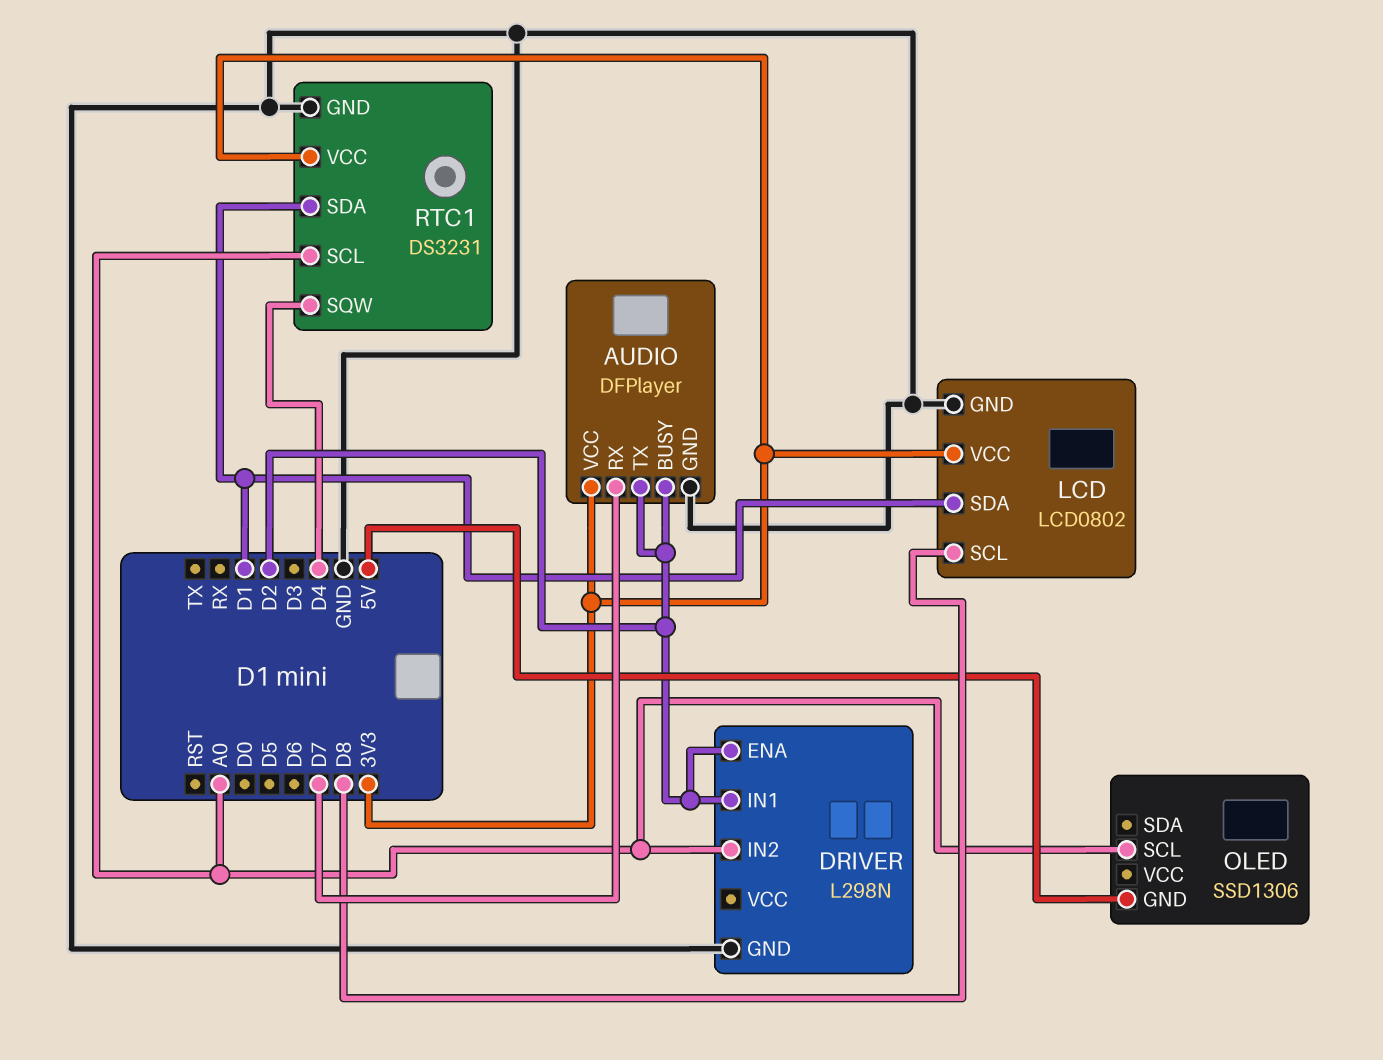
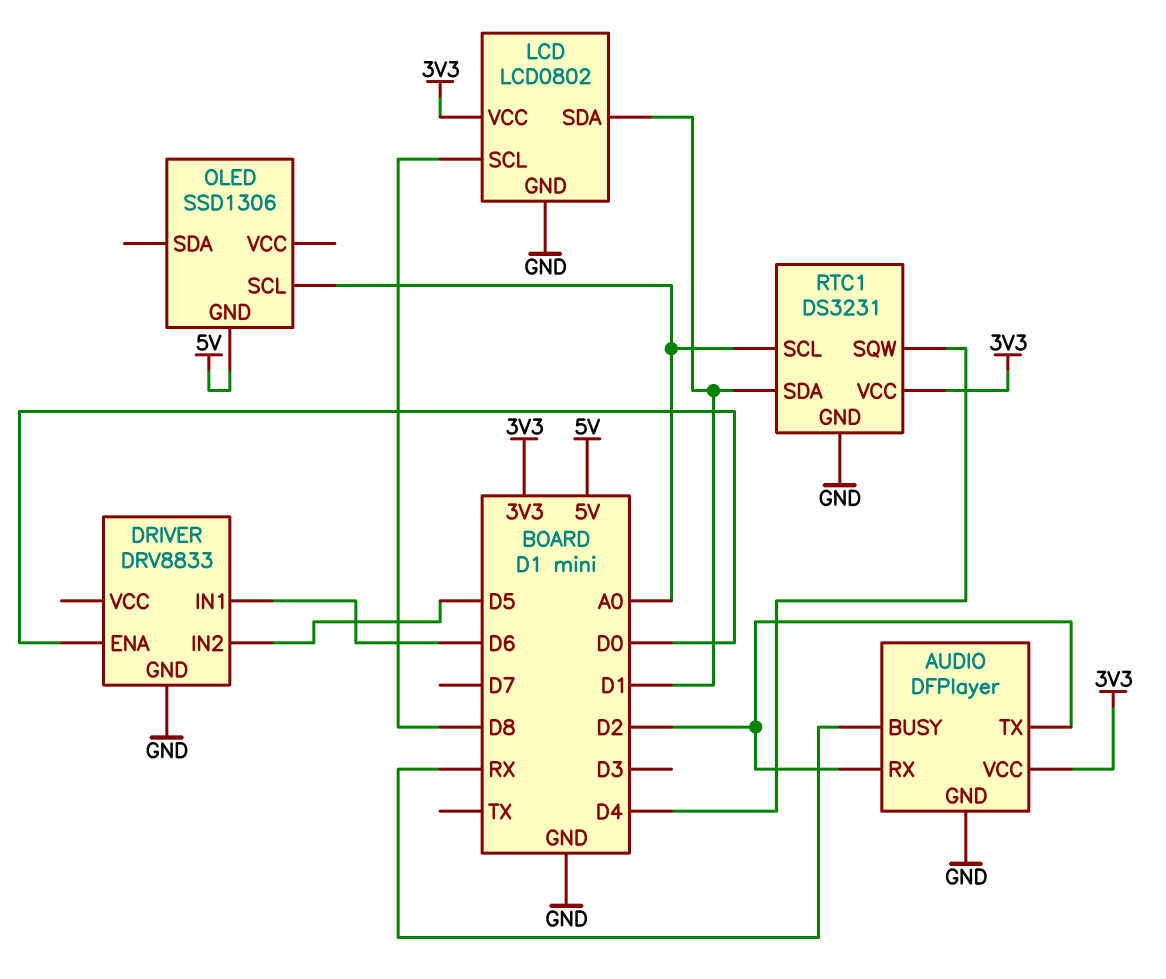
AUDIO pin BUSY: D2 -> RX
AUDIO pin RX: D7 -> D2
DRIVER: L298N -> DRV8833
DRIVER pin ENA: D2 -> D0
DRIVER pin IN1: D2 -> D6
DRIVER pin IN2: A0 -> D5

